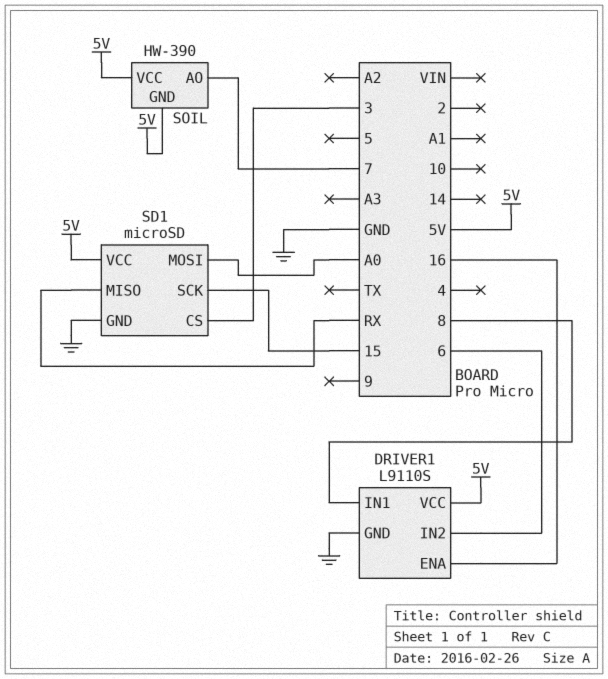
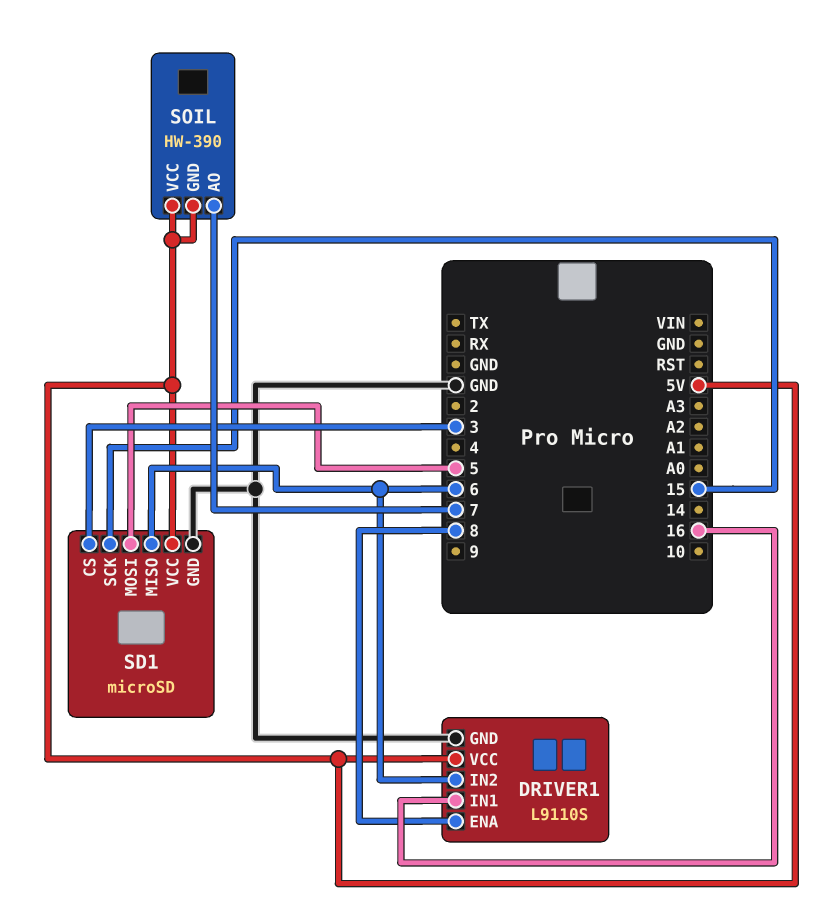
DRIVER1 pin ENA: 16 -> 8
DRIVER1 pin IN1: 8 -> 16
SD1 pin MISO: RX -> 6
SD1 pin MOSI: A0 -> 5

